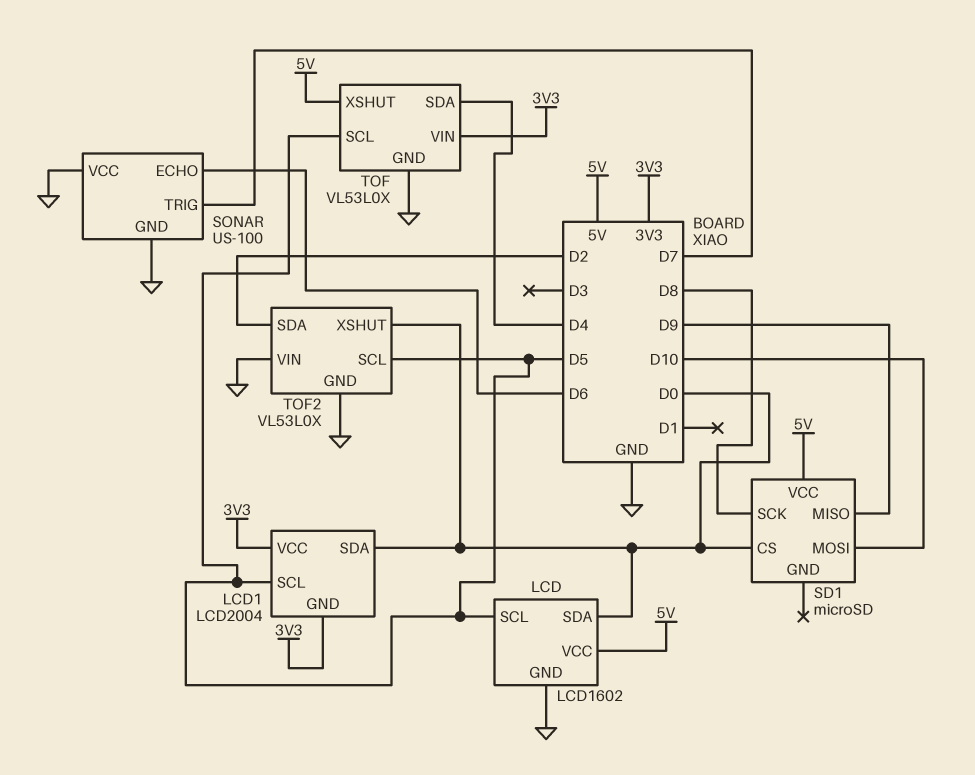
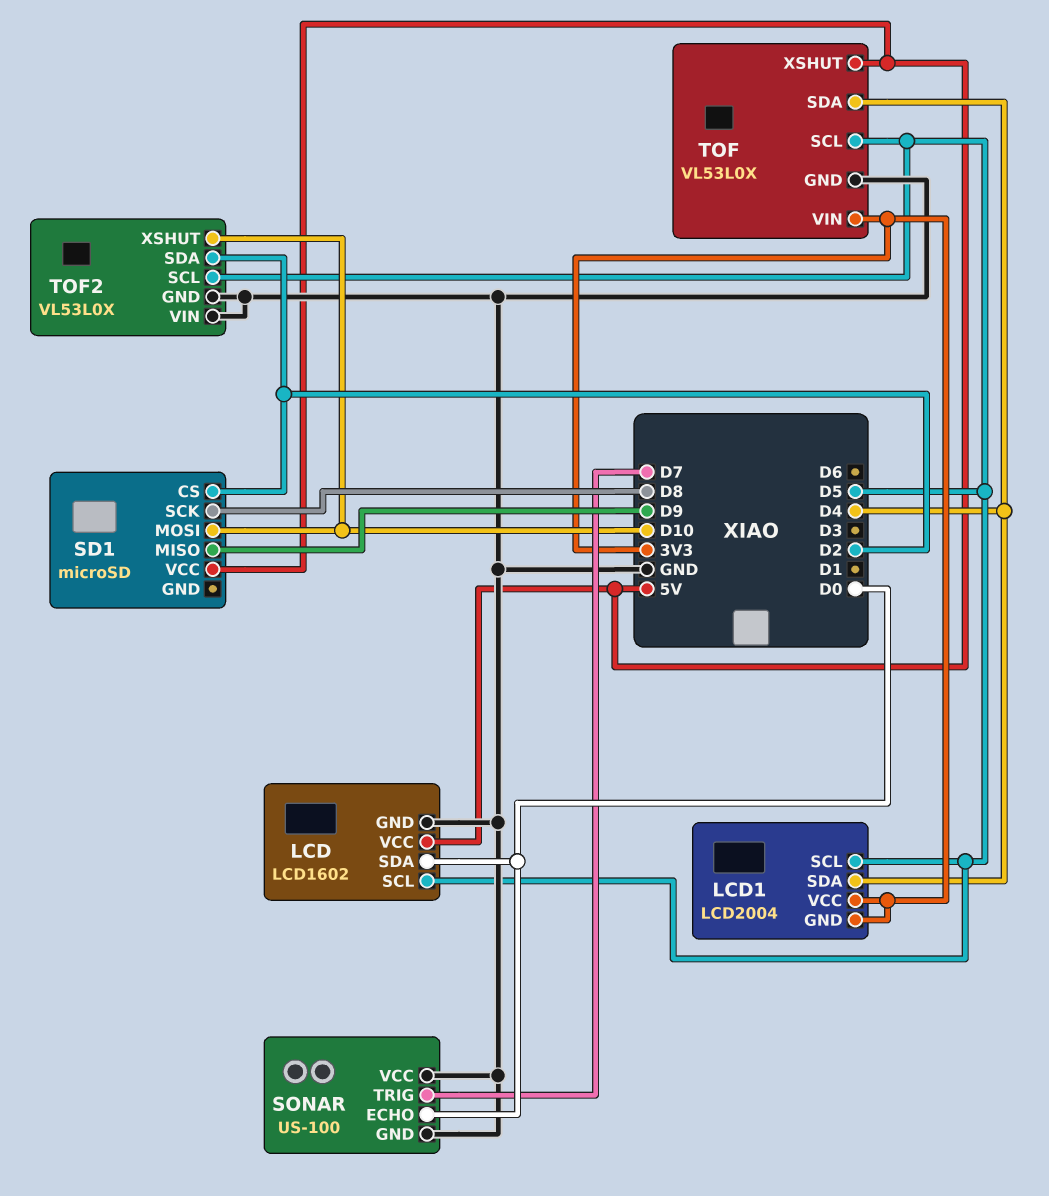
LCD1 pin SDA: D0 -> D4
SD1 pin CS: D0 -> D2
SONAR pin ECHO: D6 -> D0
TOF2 pin XSHUT: D0 -> D10

